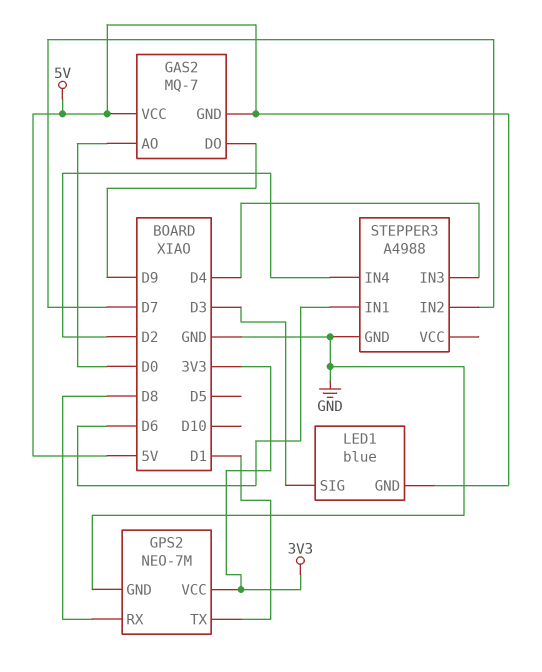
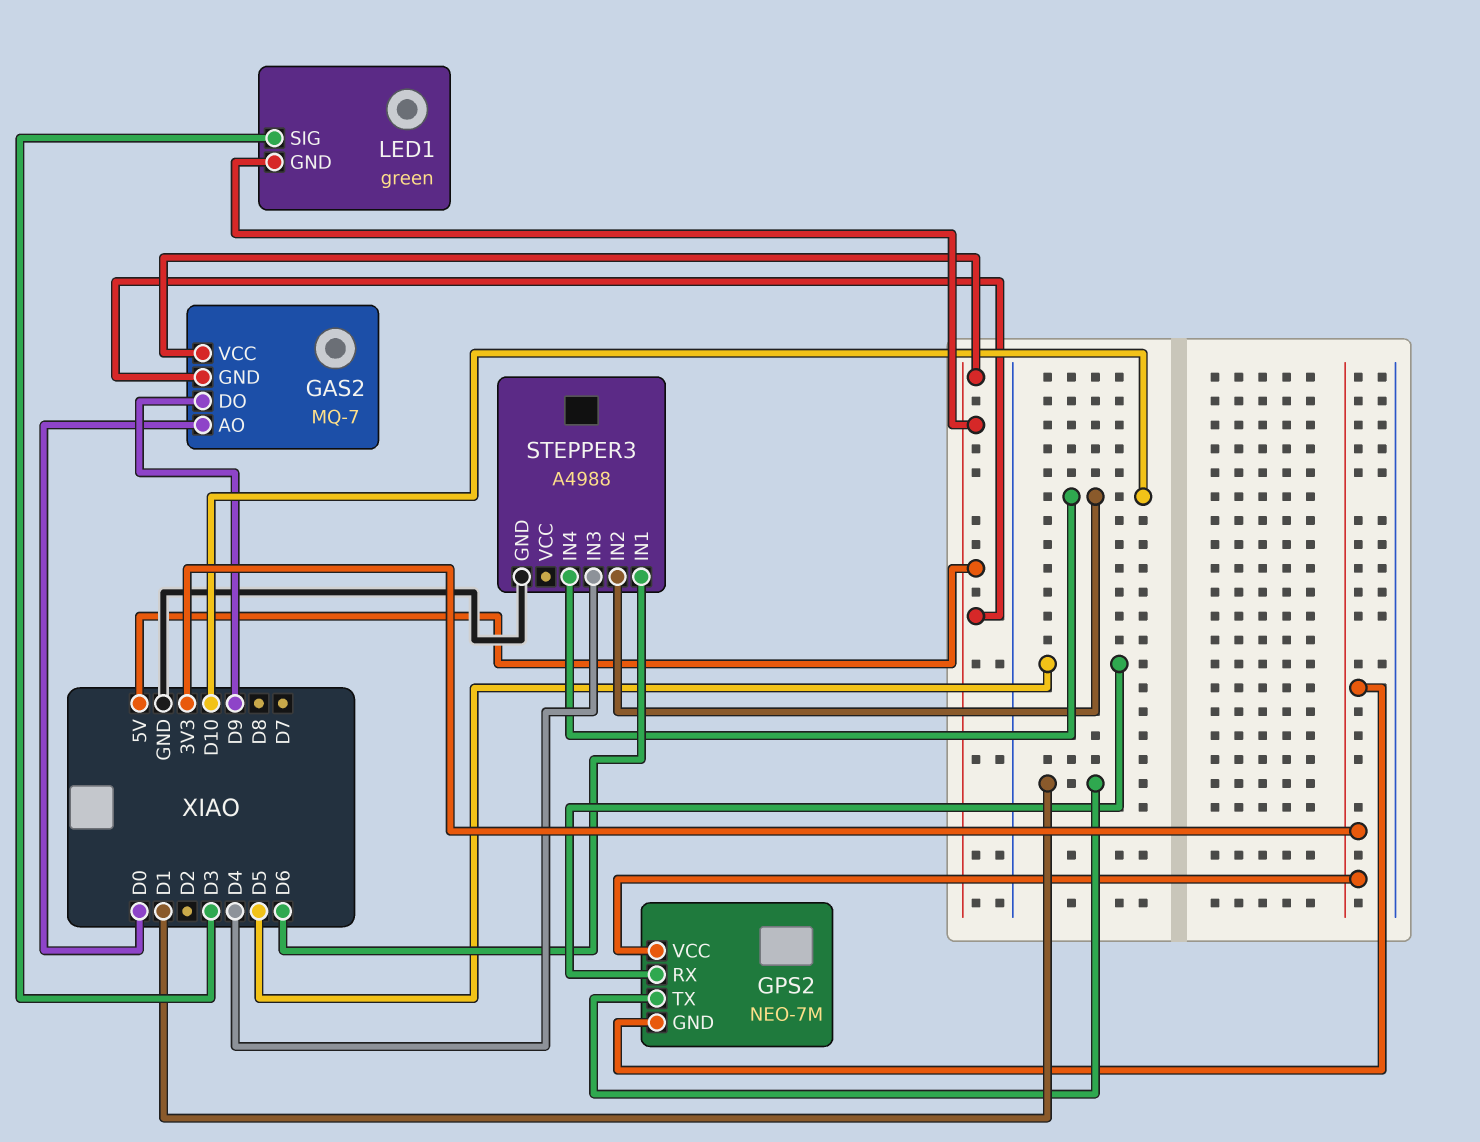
GPS2 pin GND: GND -> 3V3
GPS2 pin RX: D8 -> D5
LED1: blue -> green
STEPPER3 pin IN2: D7 -> D10
STEPPER3 pin IN4: D2 -> D10

